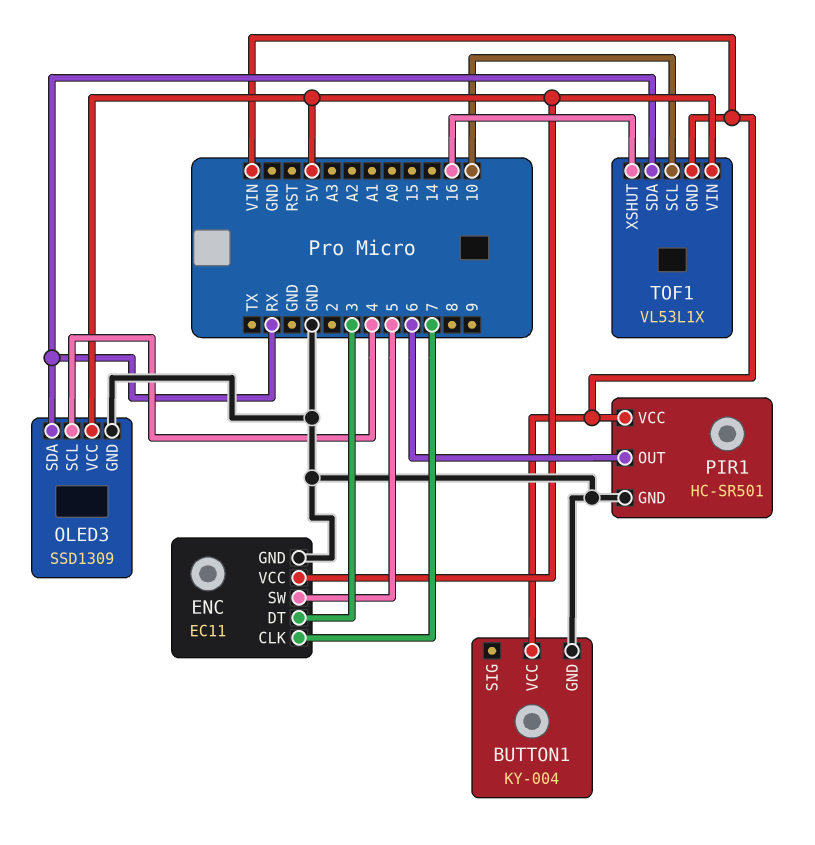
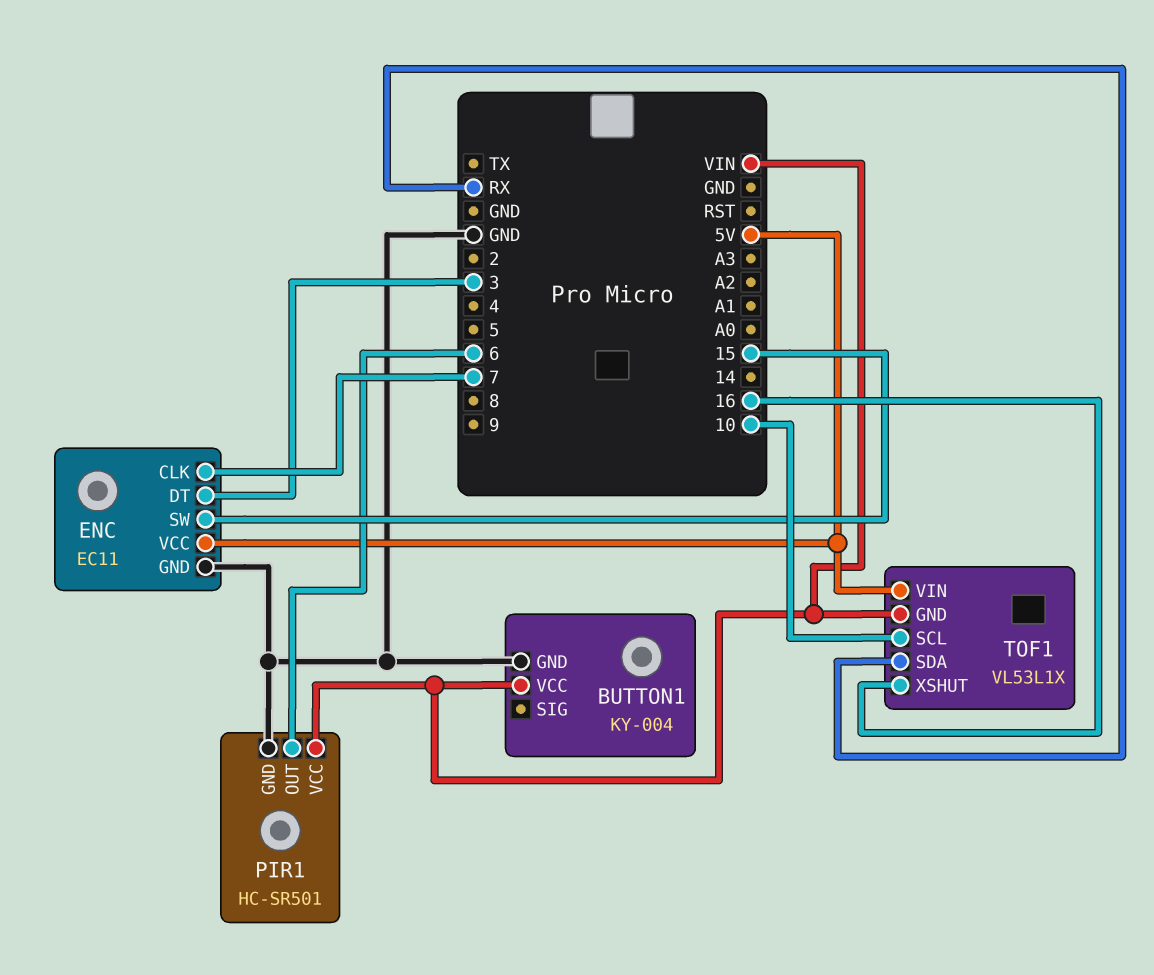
ENC pin SW: 5 -> 15
OLED3: SSD1309 -> none
OLED3 pin GND: GND -> none
OLED3 pin SCL: 4 -> none
OLED3 pin SDA: RX -> none
OLED3 pin VCC: 5V -> none

